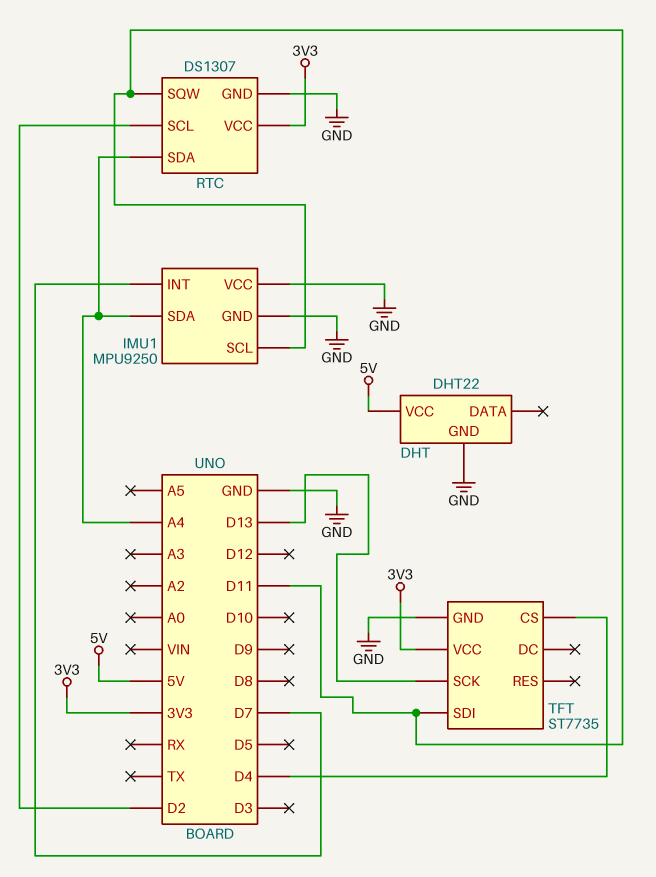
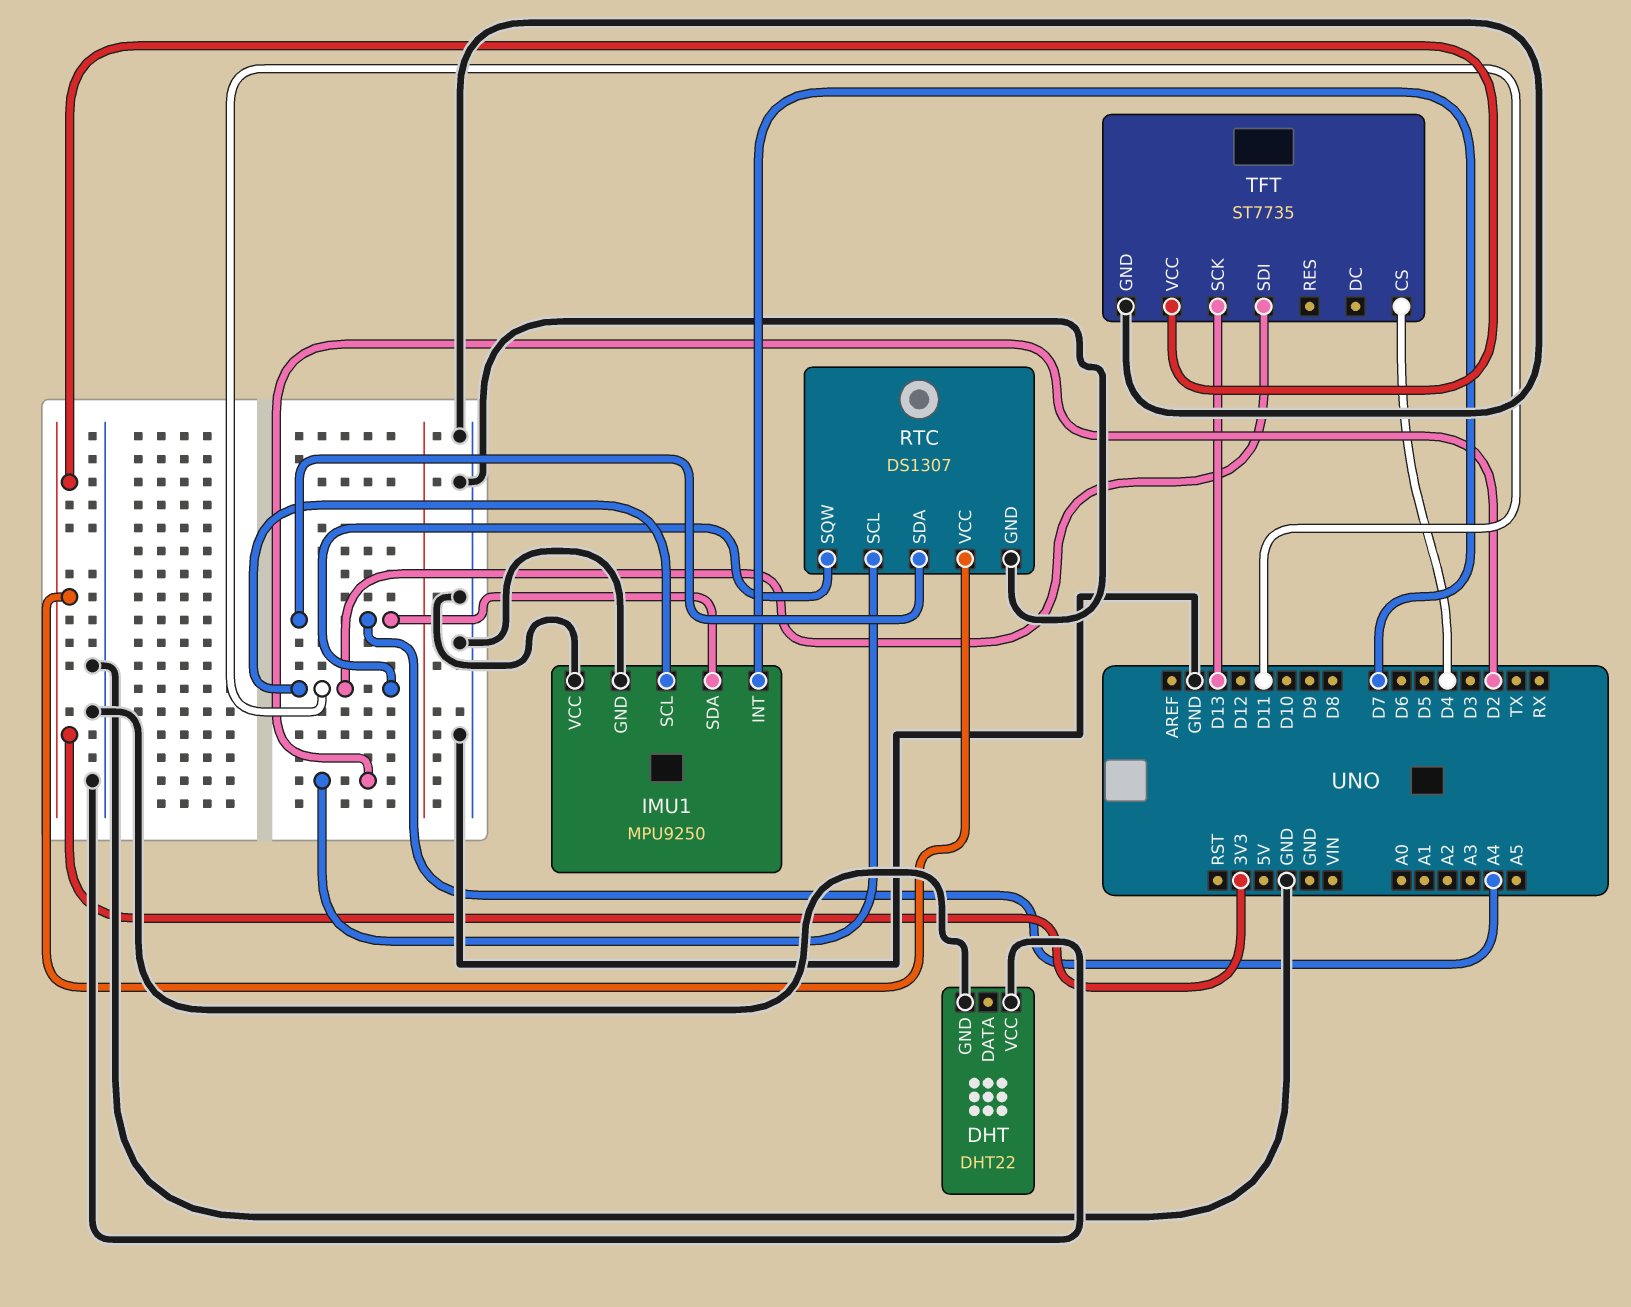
DHT pin VCC: 5V -> GND

